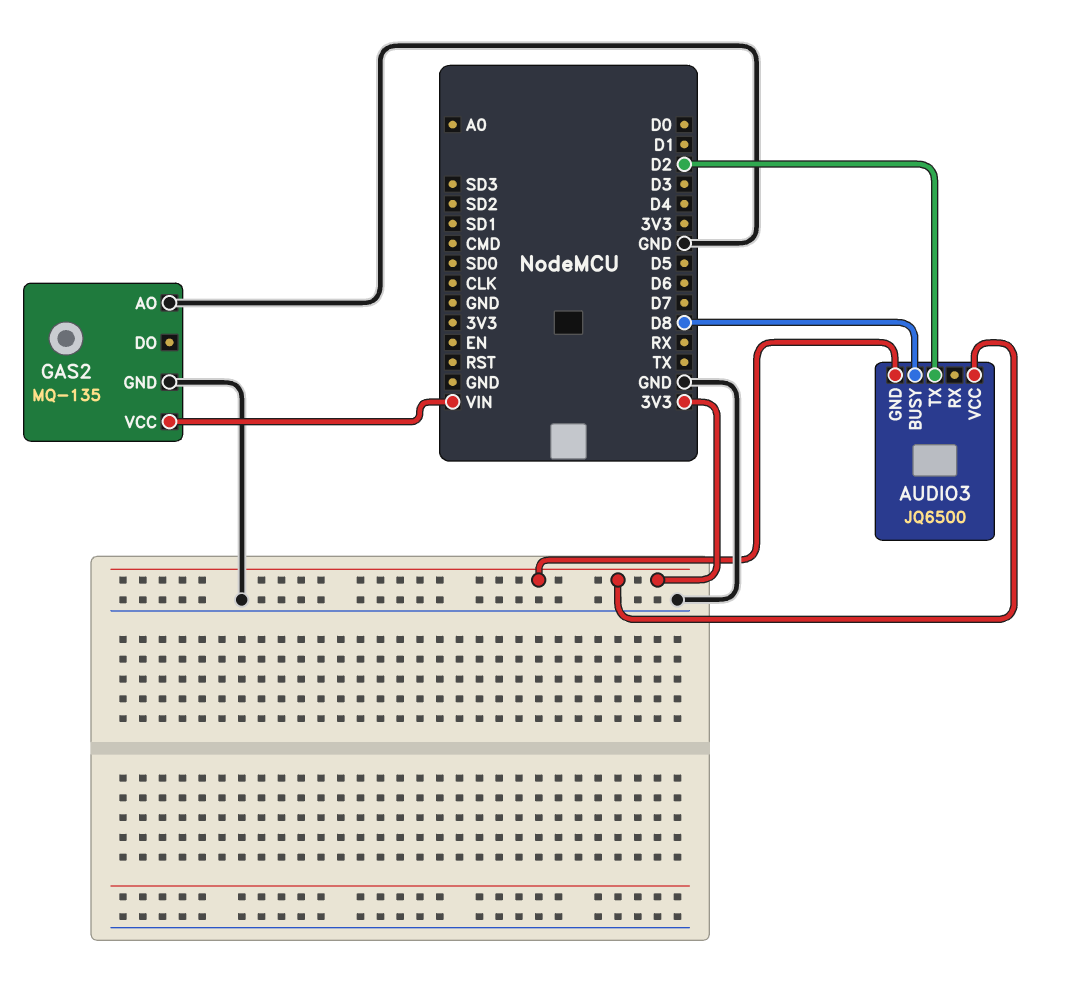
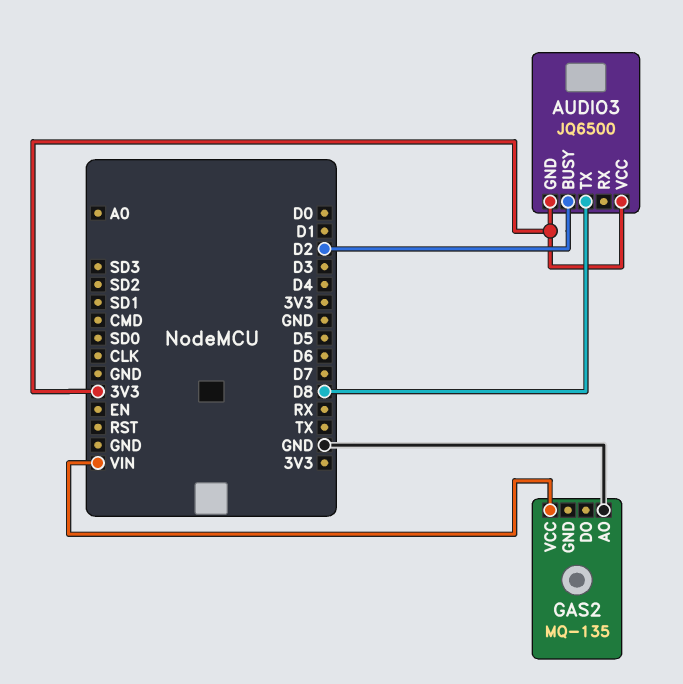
AUDIO3 pin BUSY: D8 -> D2
AUDIO3 pin TX: D2 -> D8
GAS2 pin GND: GND -> none

